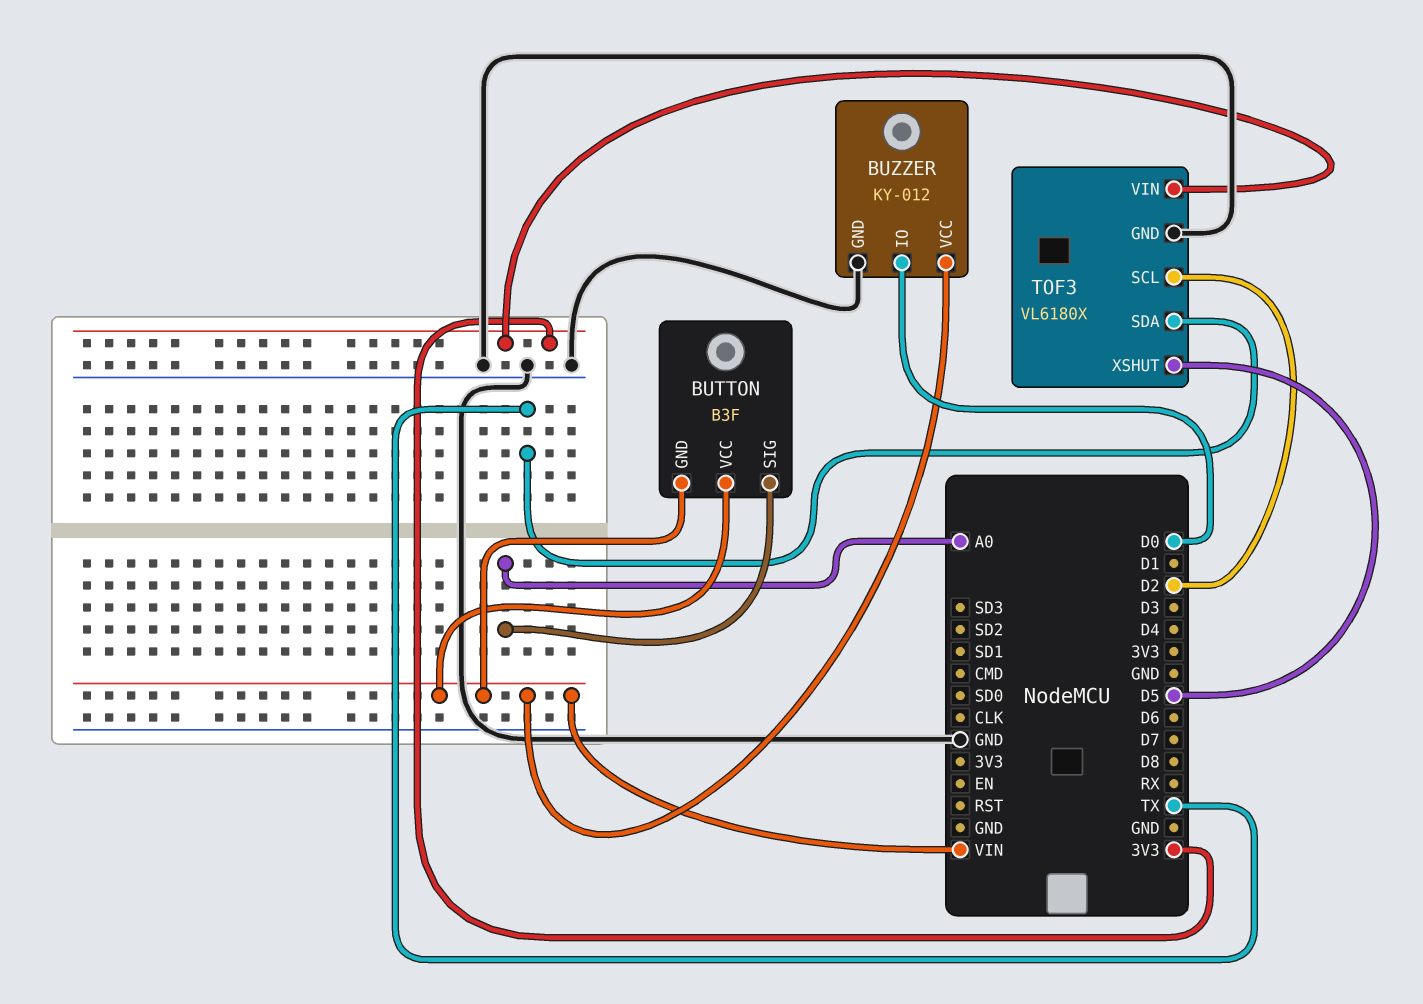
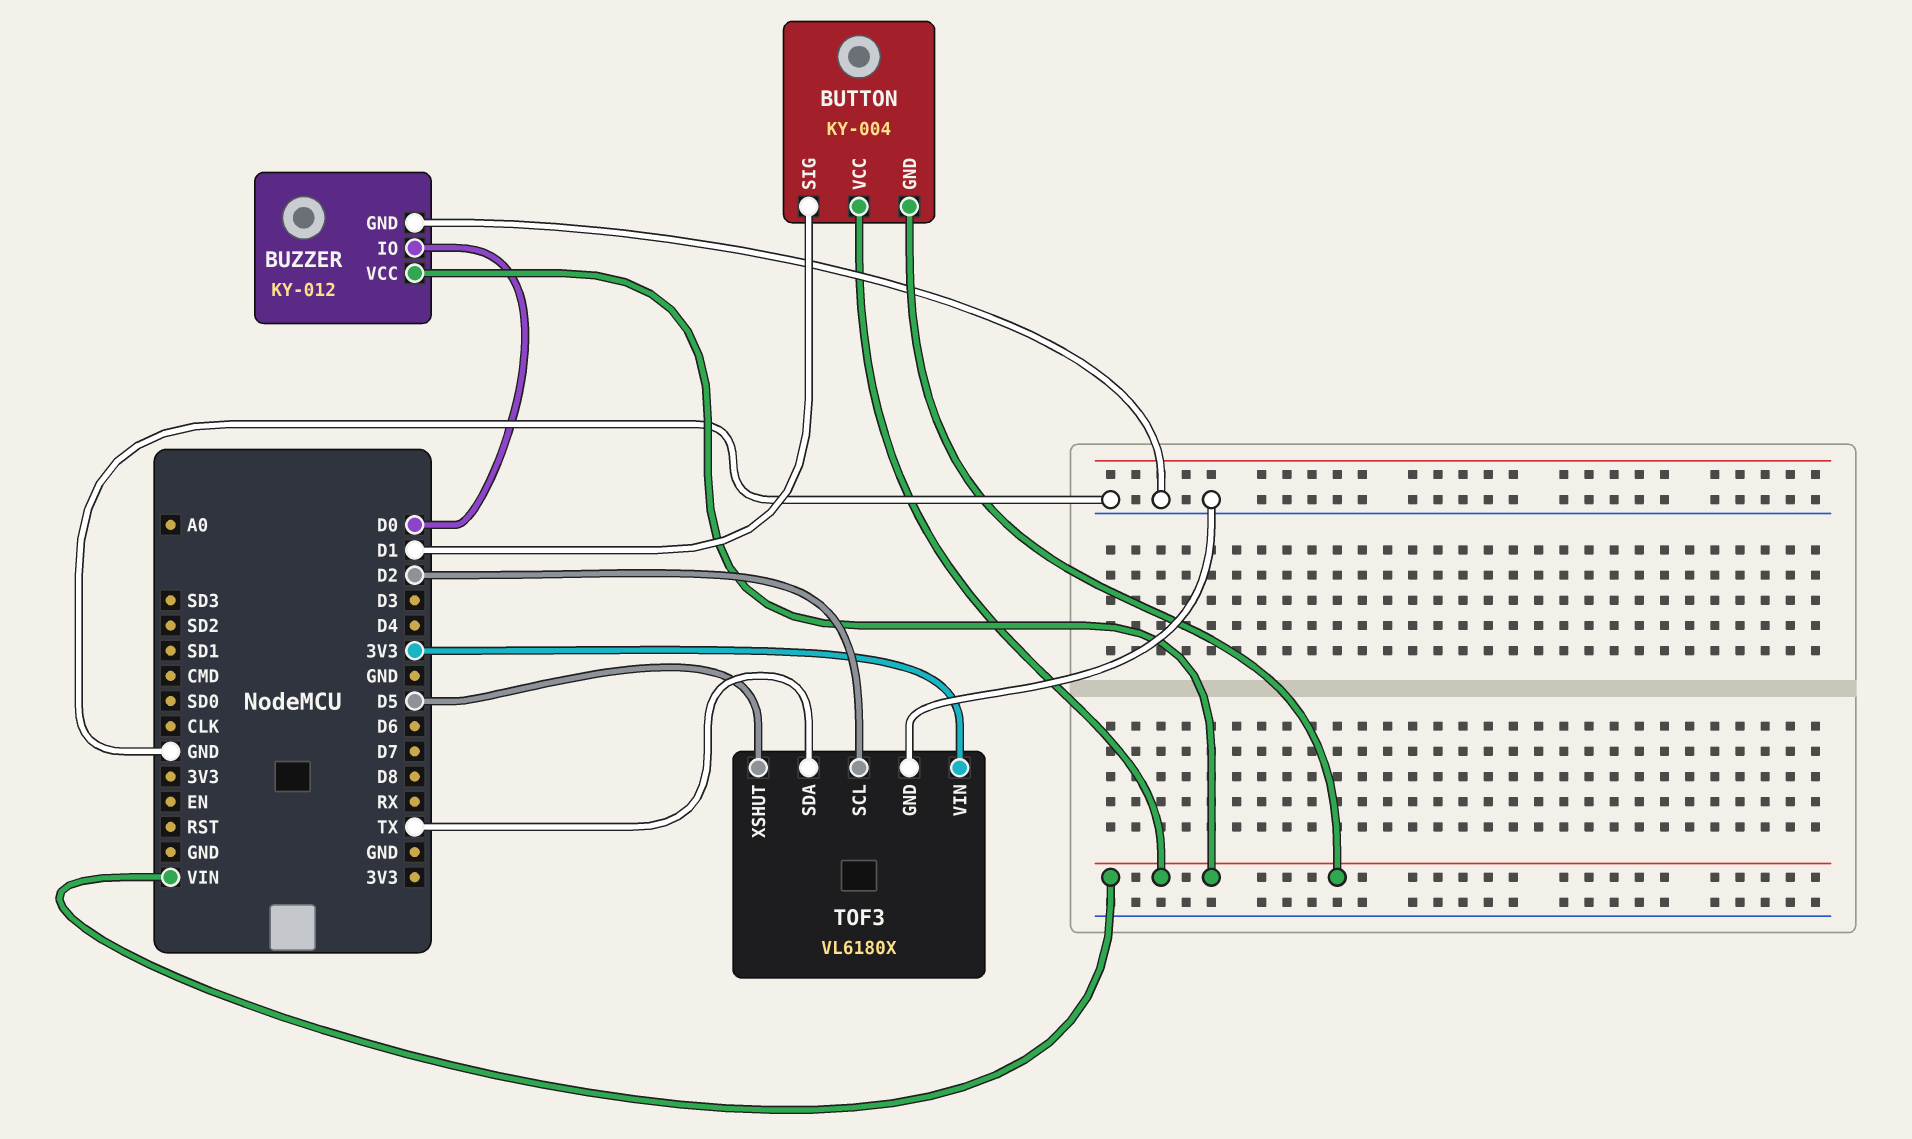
BUTTON: B3F -> KY-004
BUTTON pin SIG: A0 -> D1

